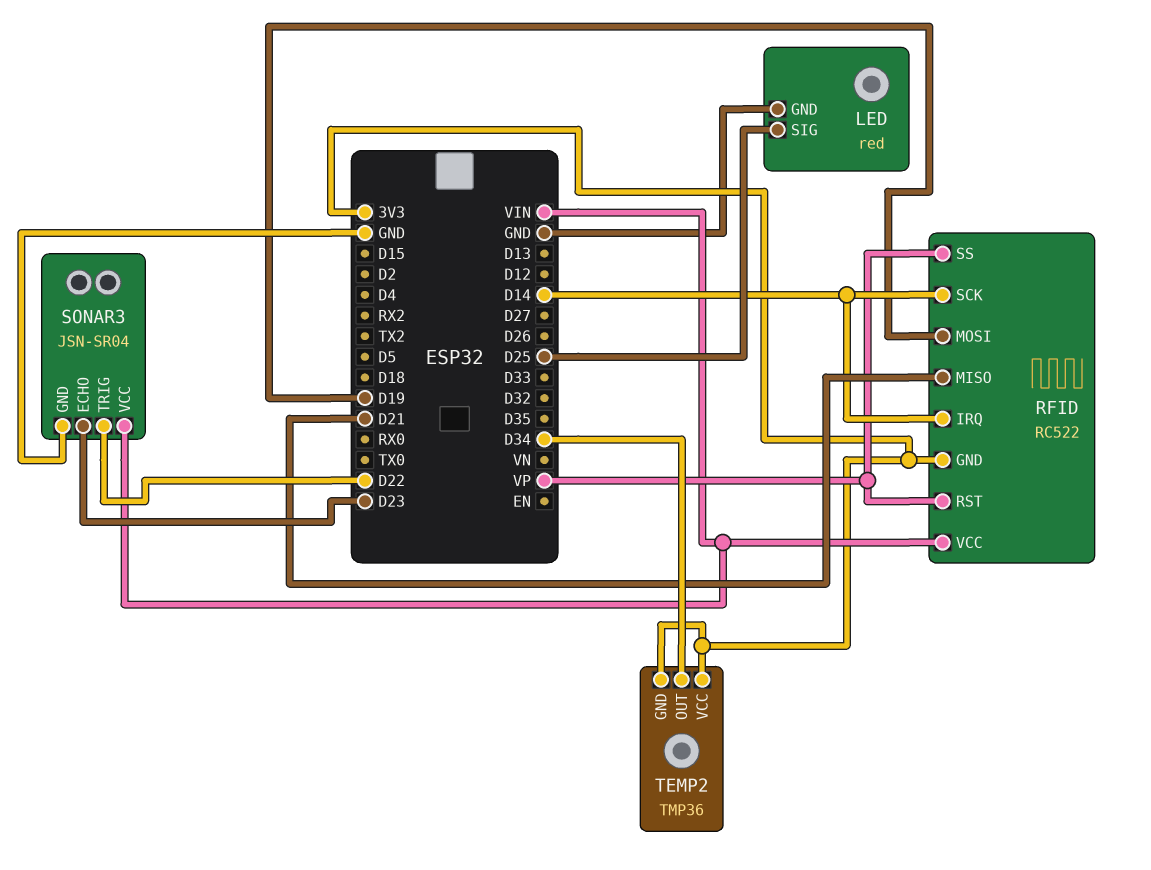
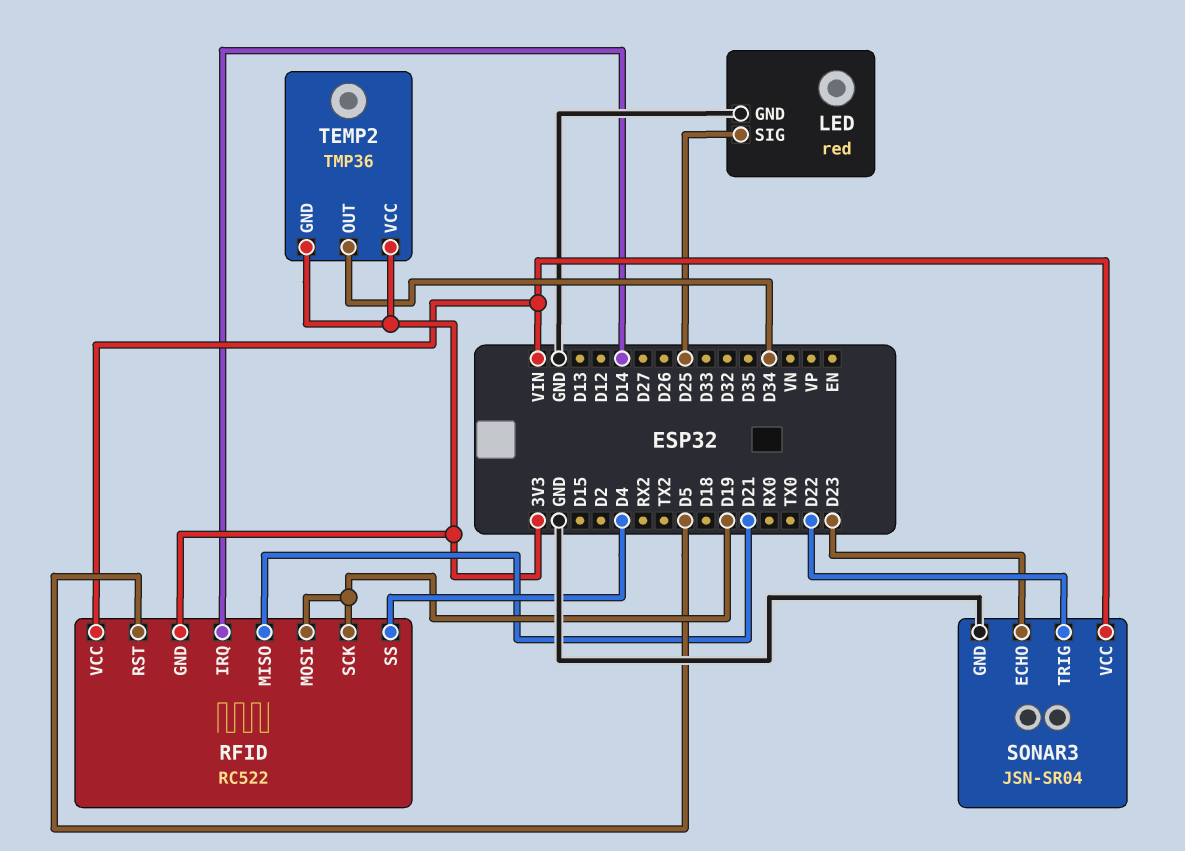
RFID pin RST: VP -> D5
RFID pin SCK: D14 -> D19
RFID pin SS: VP -> D4

